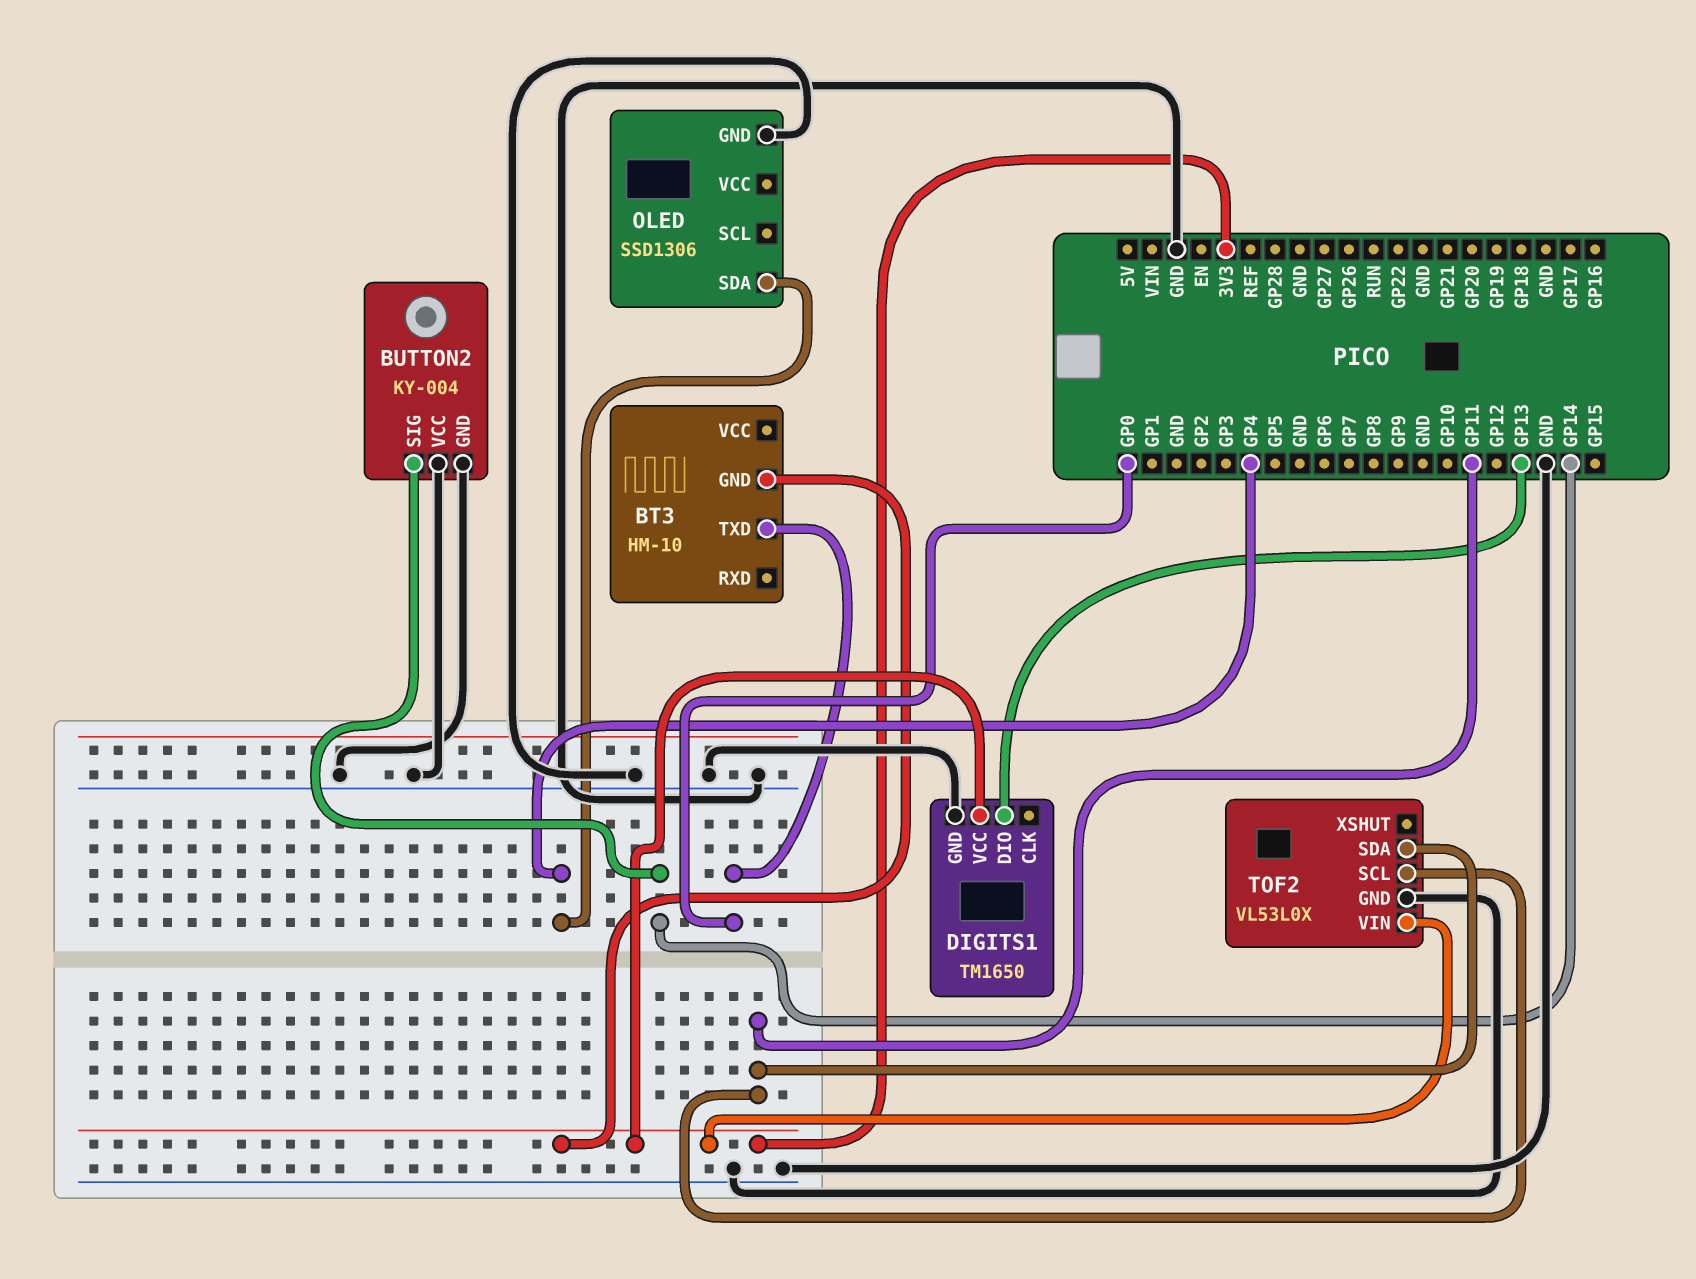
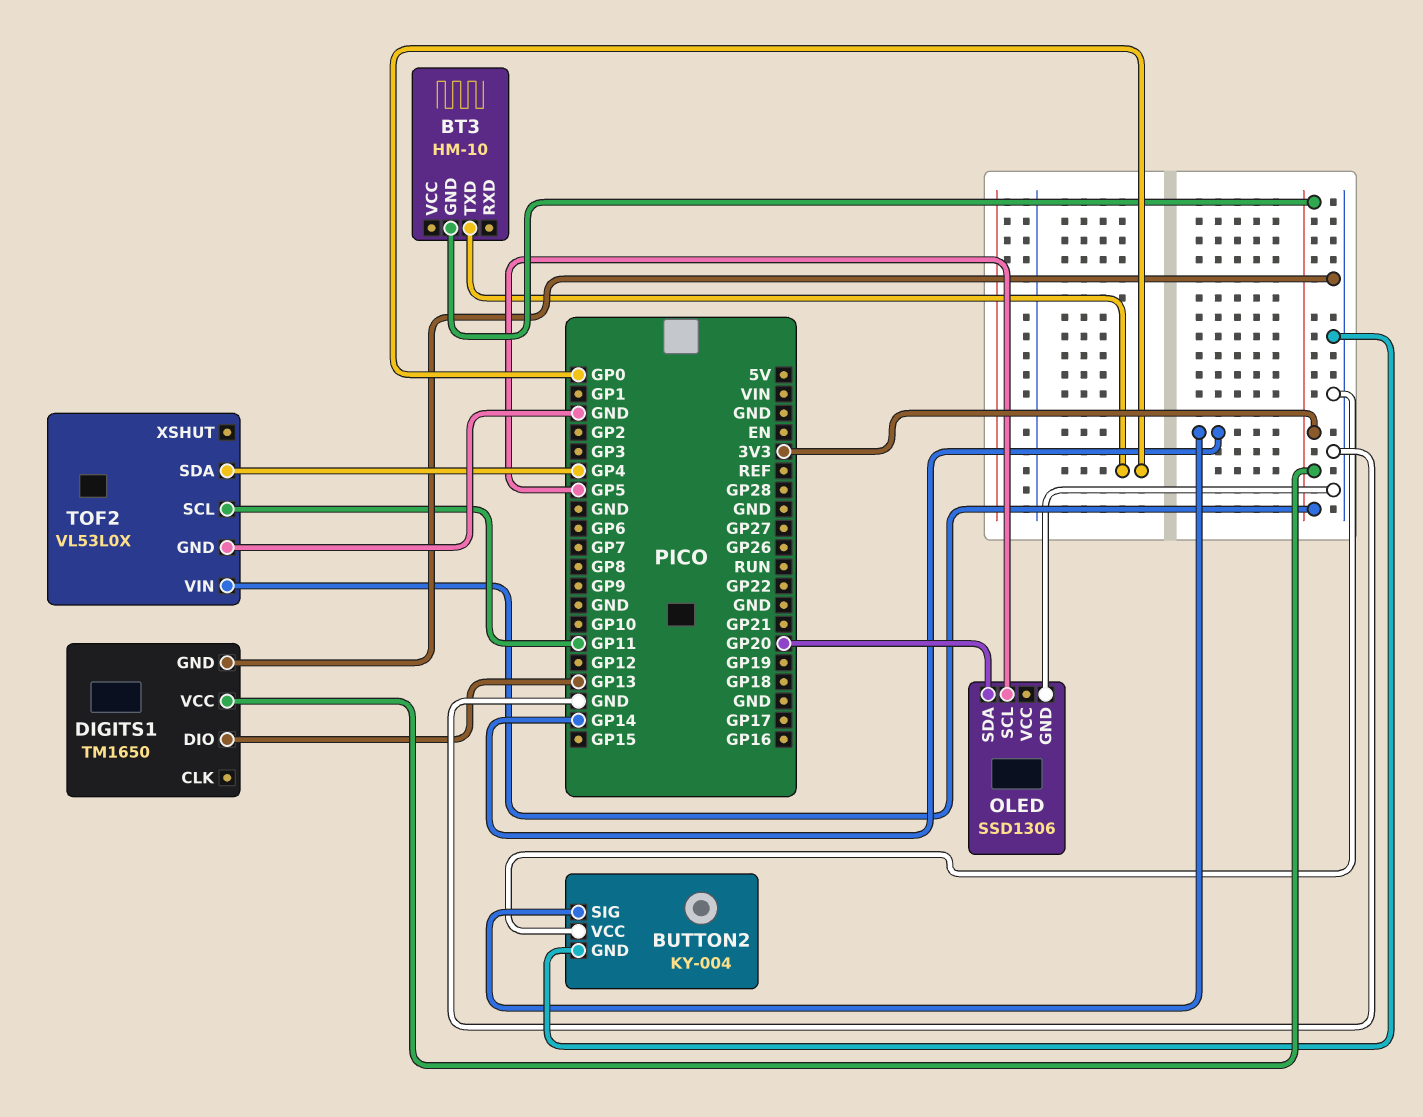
OLED pin SCL: none -> GP5
OLED pin SDA: GP4 -> GP20
TOF2 pin SDA: GP11 -> GP4

